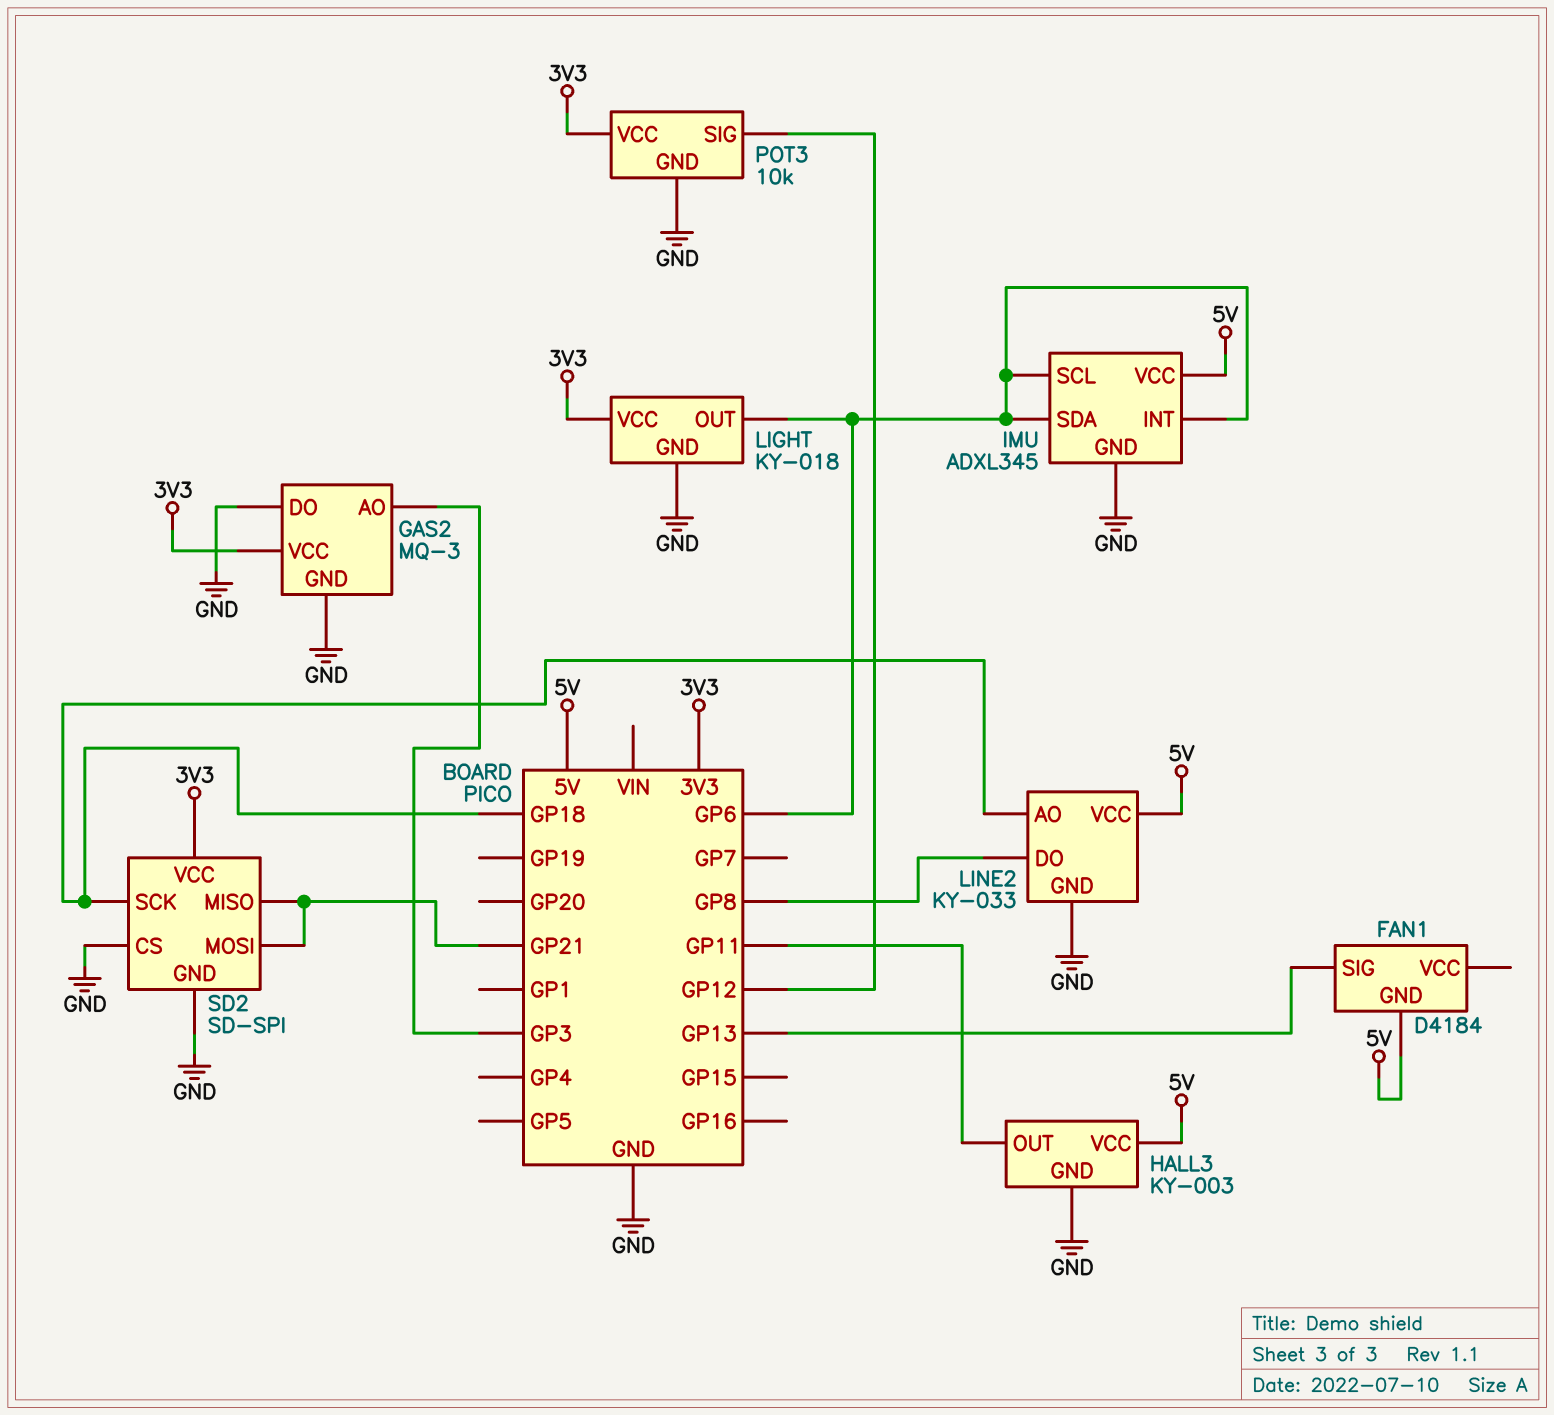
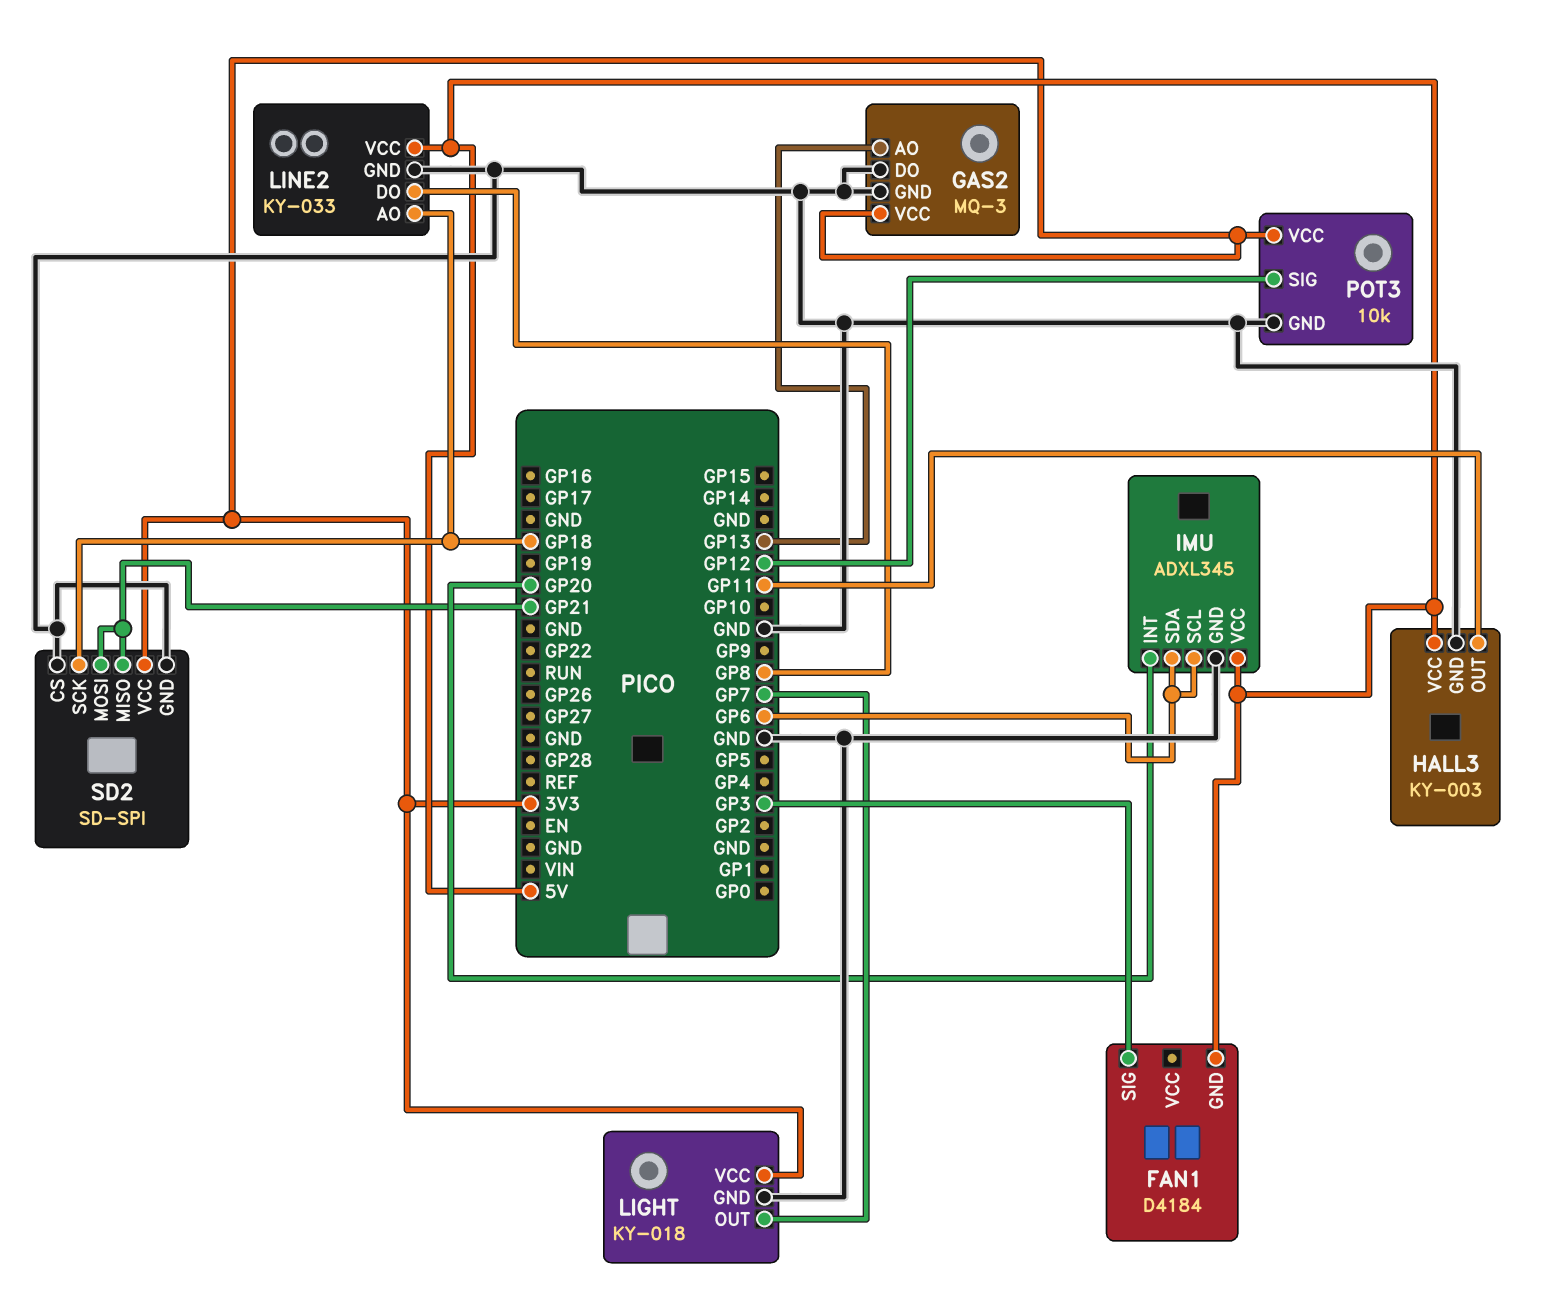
FAN1 pin SIG: GP13 -> GP3
GAS2 pin AO: GP3 -> GP13
IMU pin INT: GP6 -> GP20
LIGHT pin OUT: GP6 -> GP7

